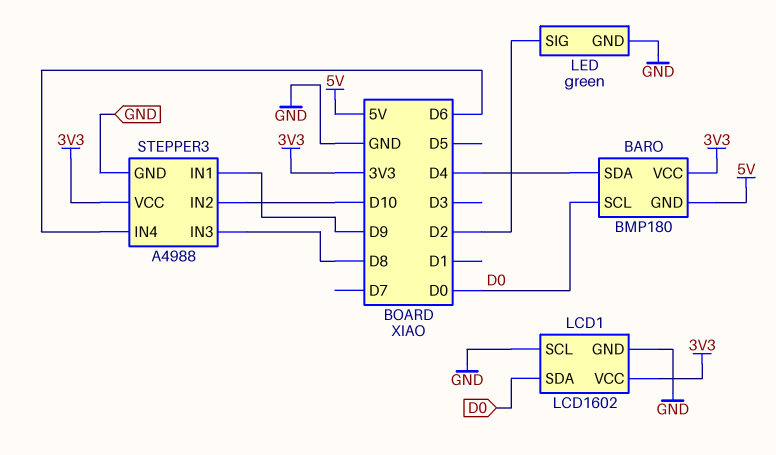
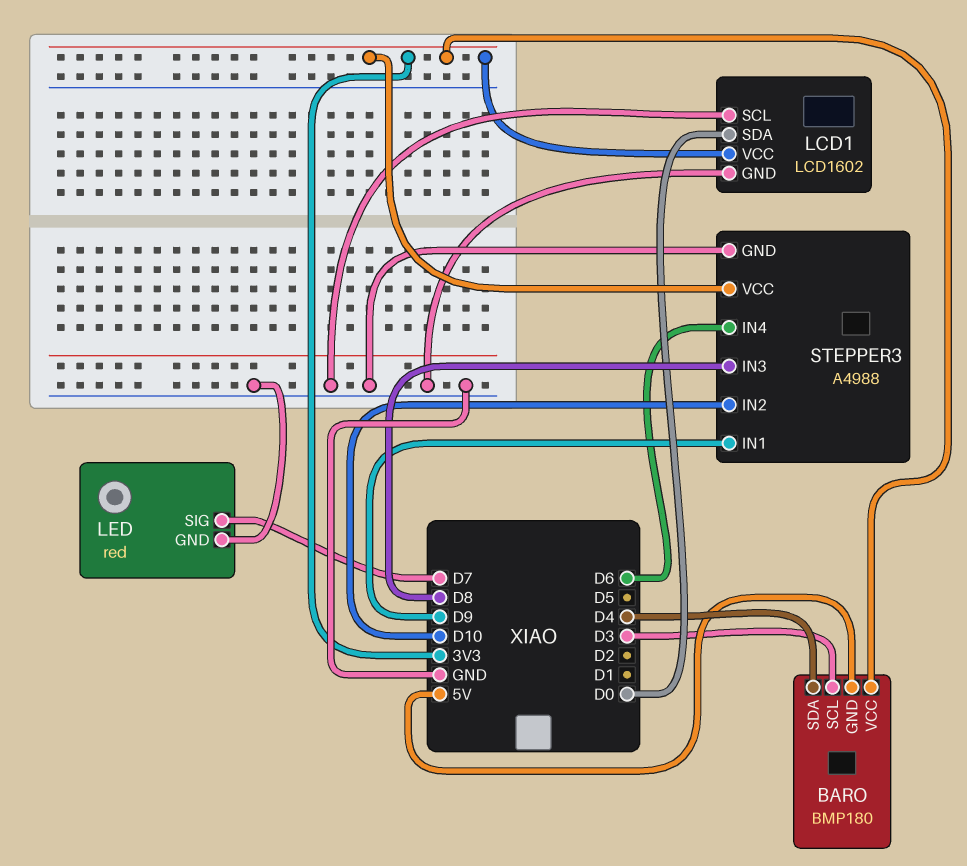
BARO pin SCL: D0 -> D3
LED: green -> red
LED pin SIG: D2 -> D7

